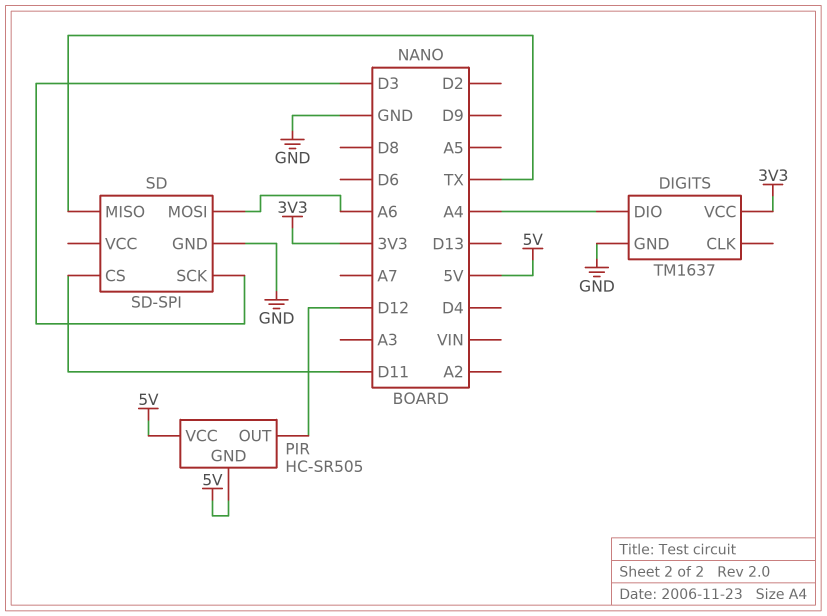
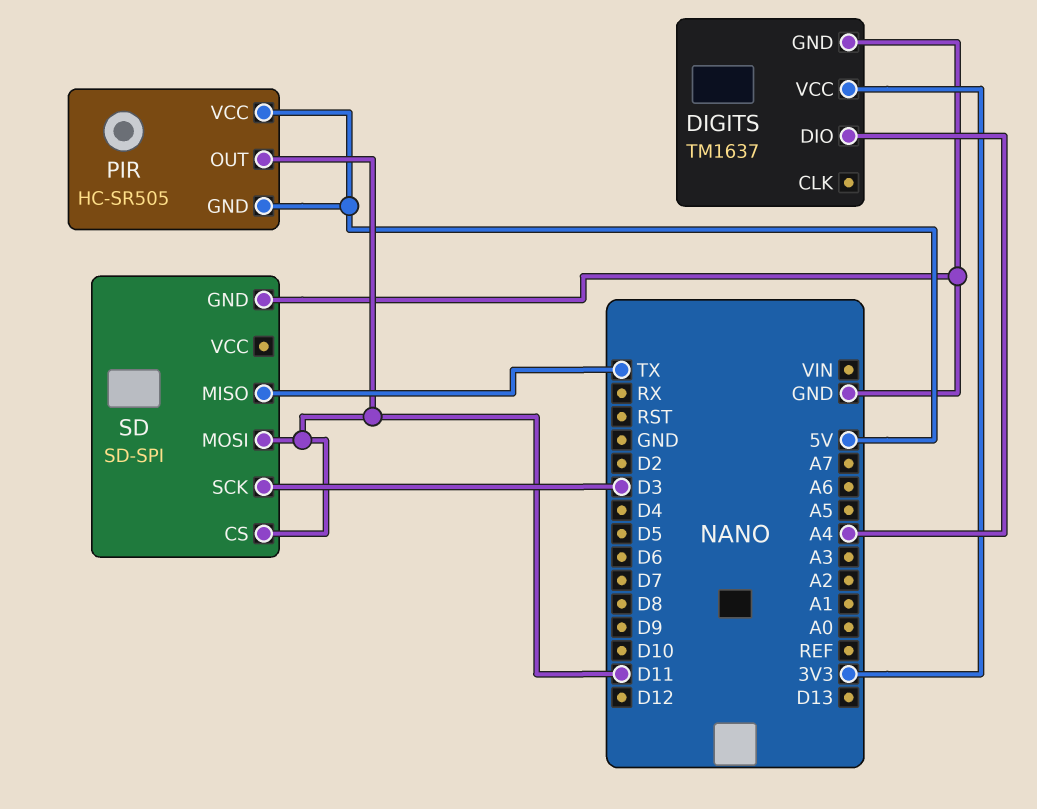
PIR pin OUT: D12 -> D11
SD pin MOSI: A6 -> D11

